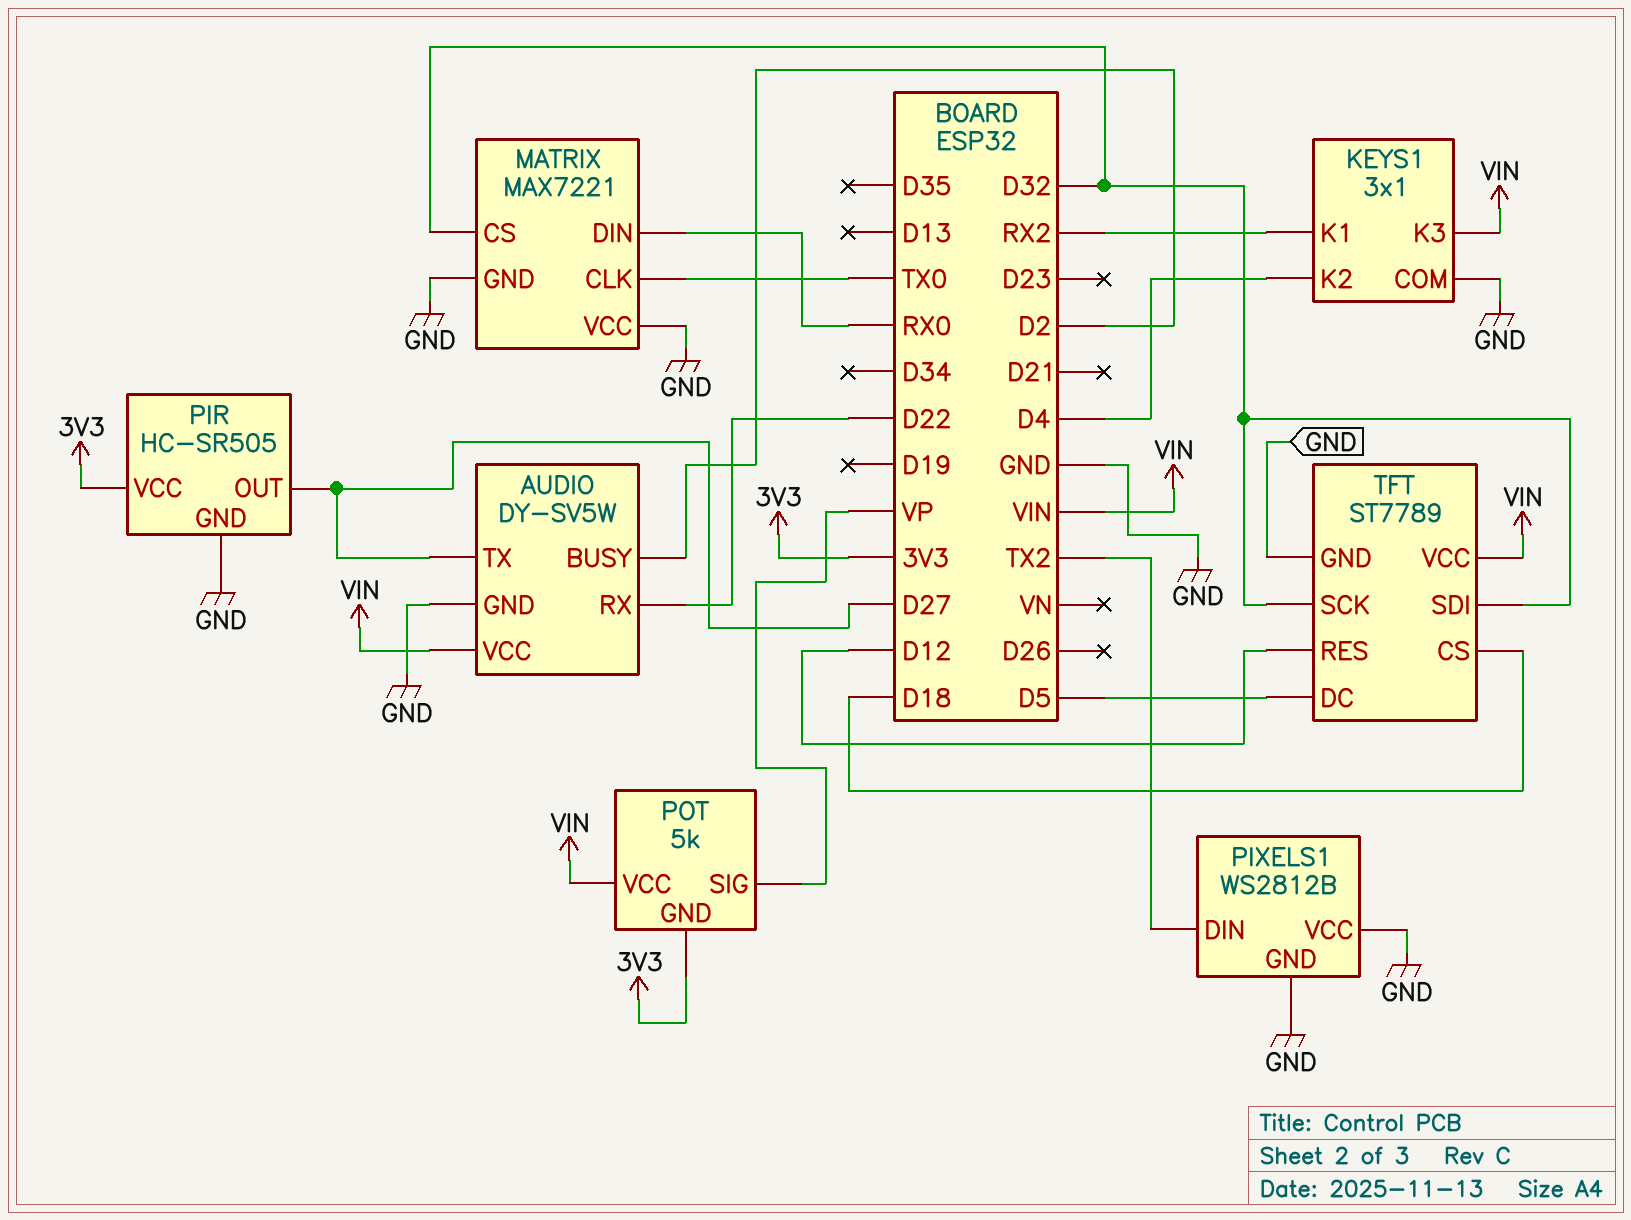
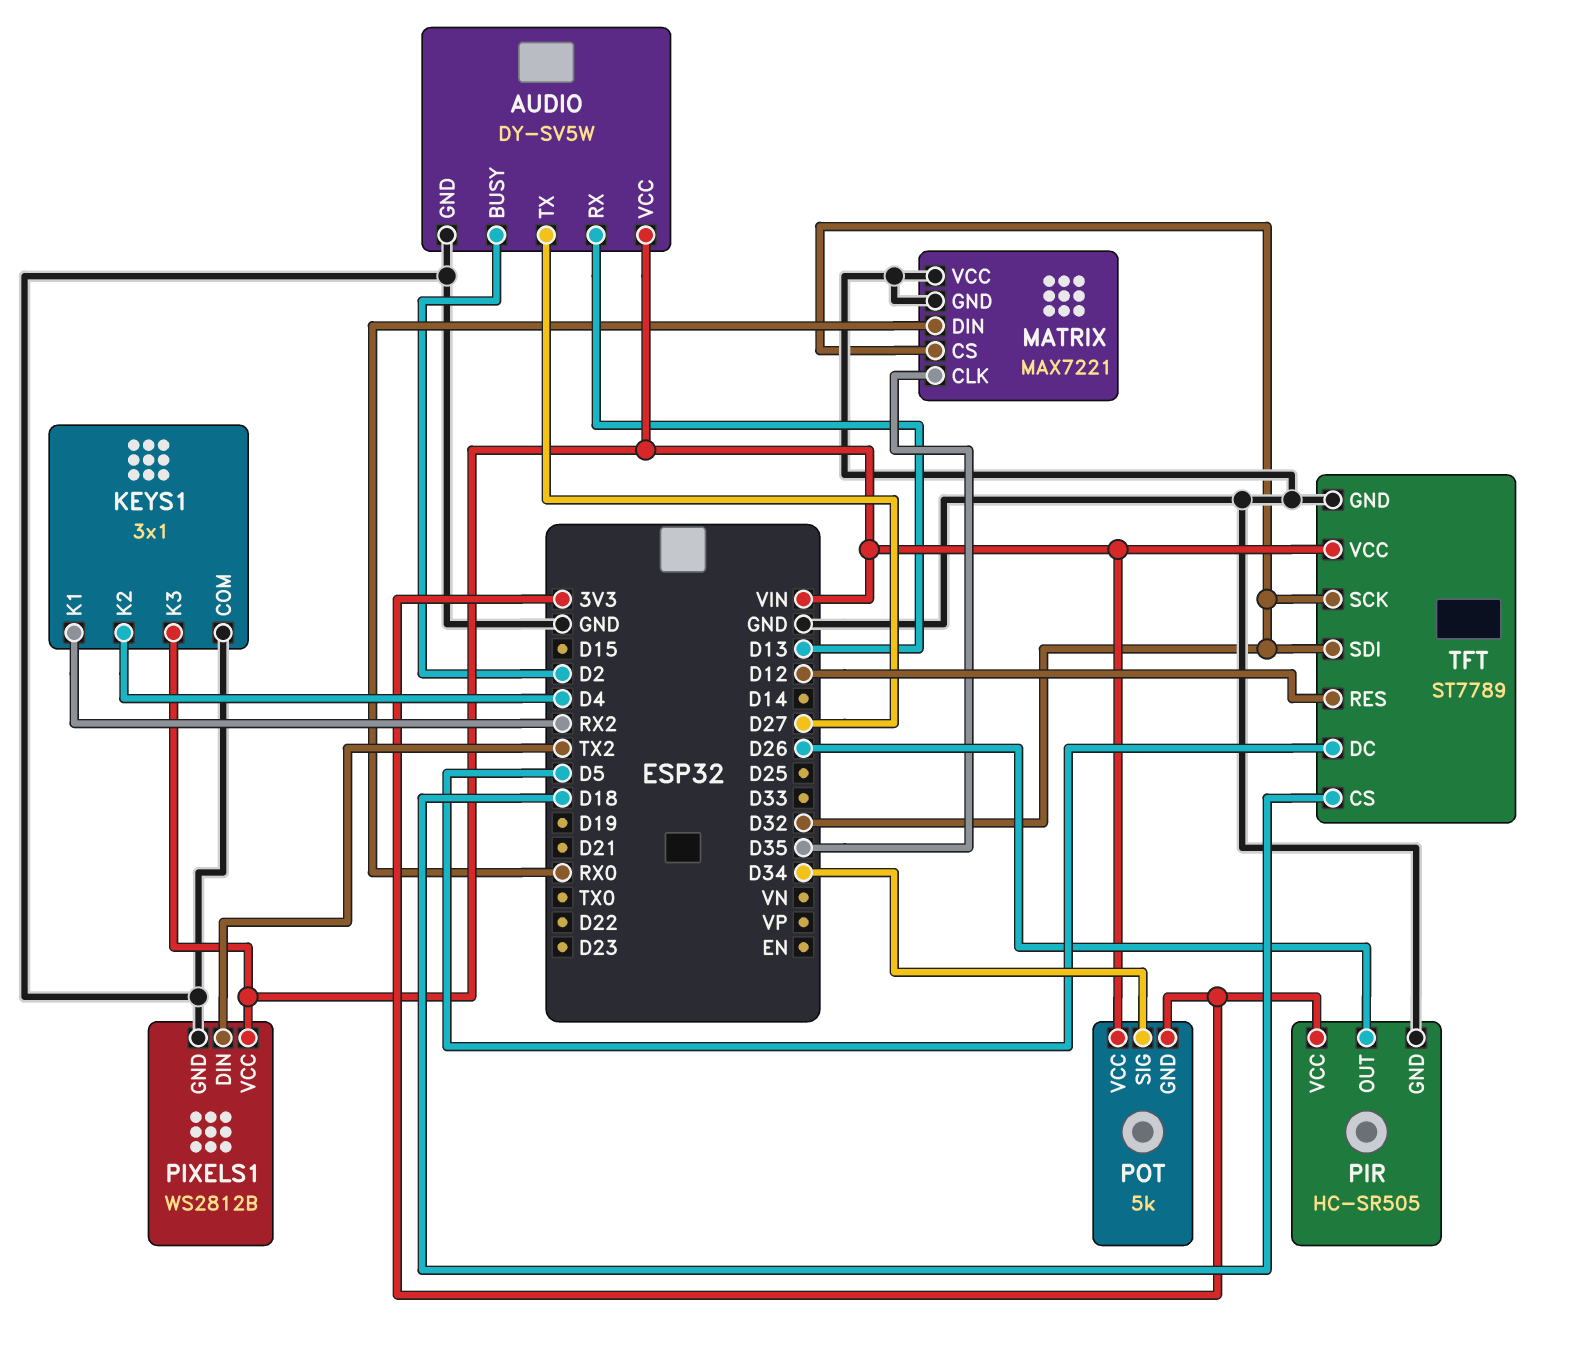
AUDIO pin RX: D22 -> D13
MATRIX pin CLK: TX0 -> D35
PIR pin OUT: D27 -> D26
PIXELS1 pin VCC: GND -> VIN
POT pin SIG: VP -> D34

